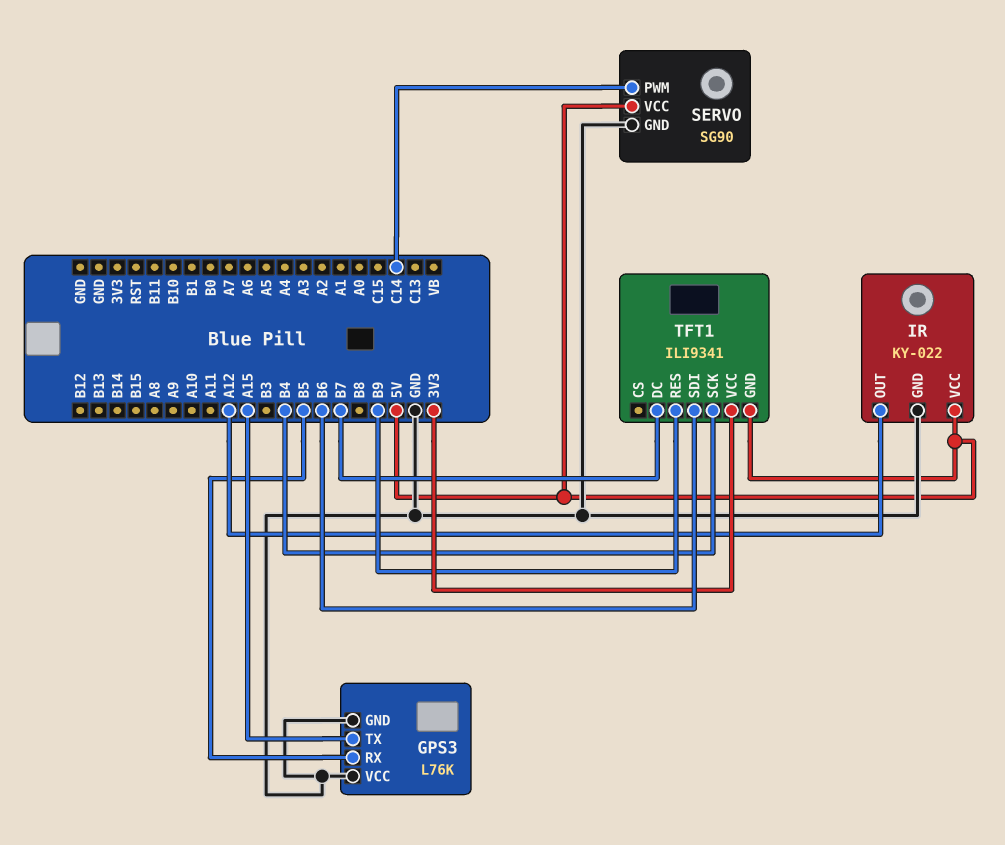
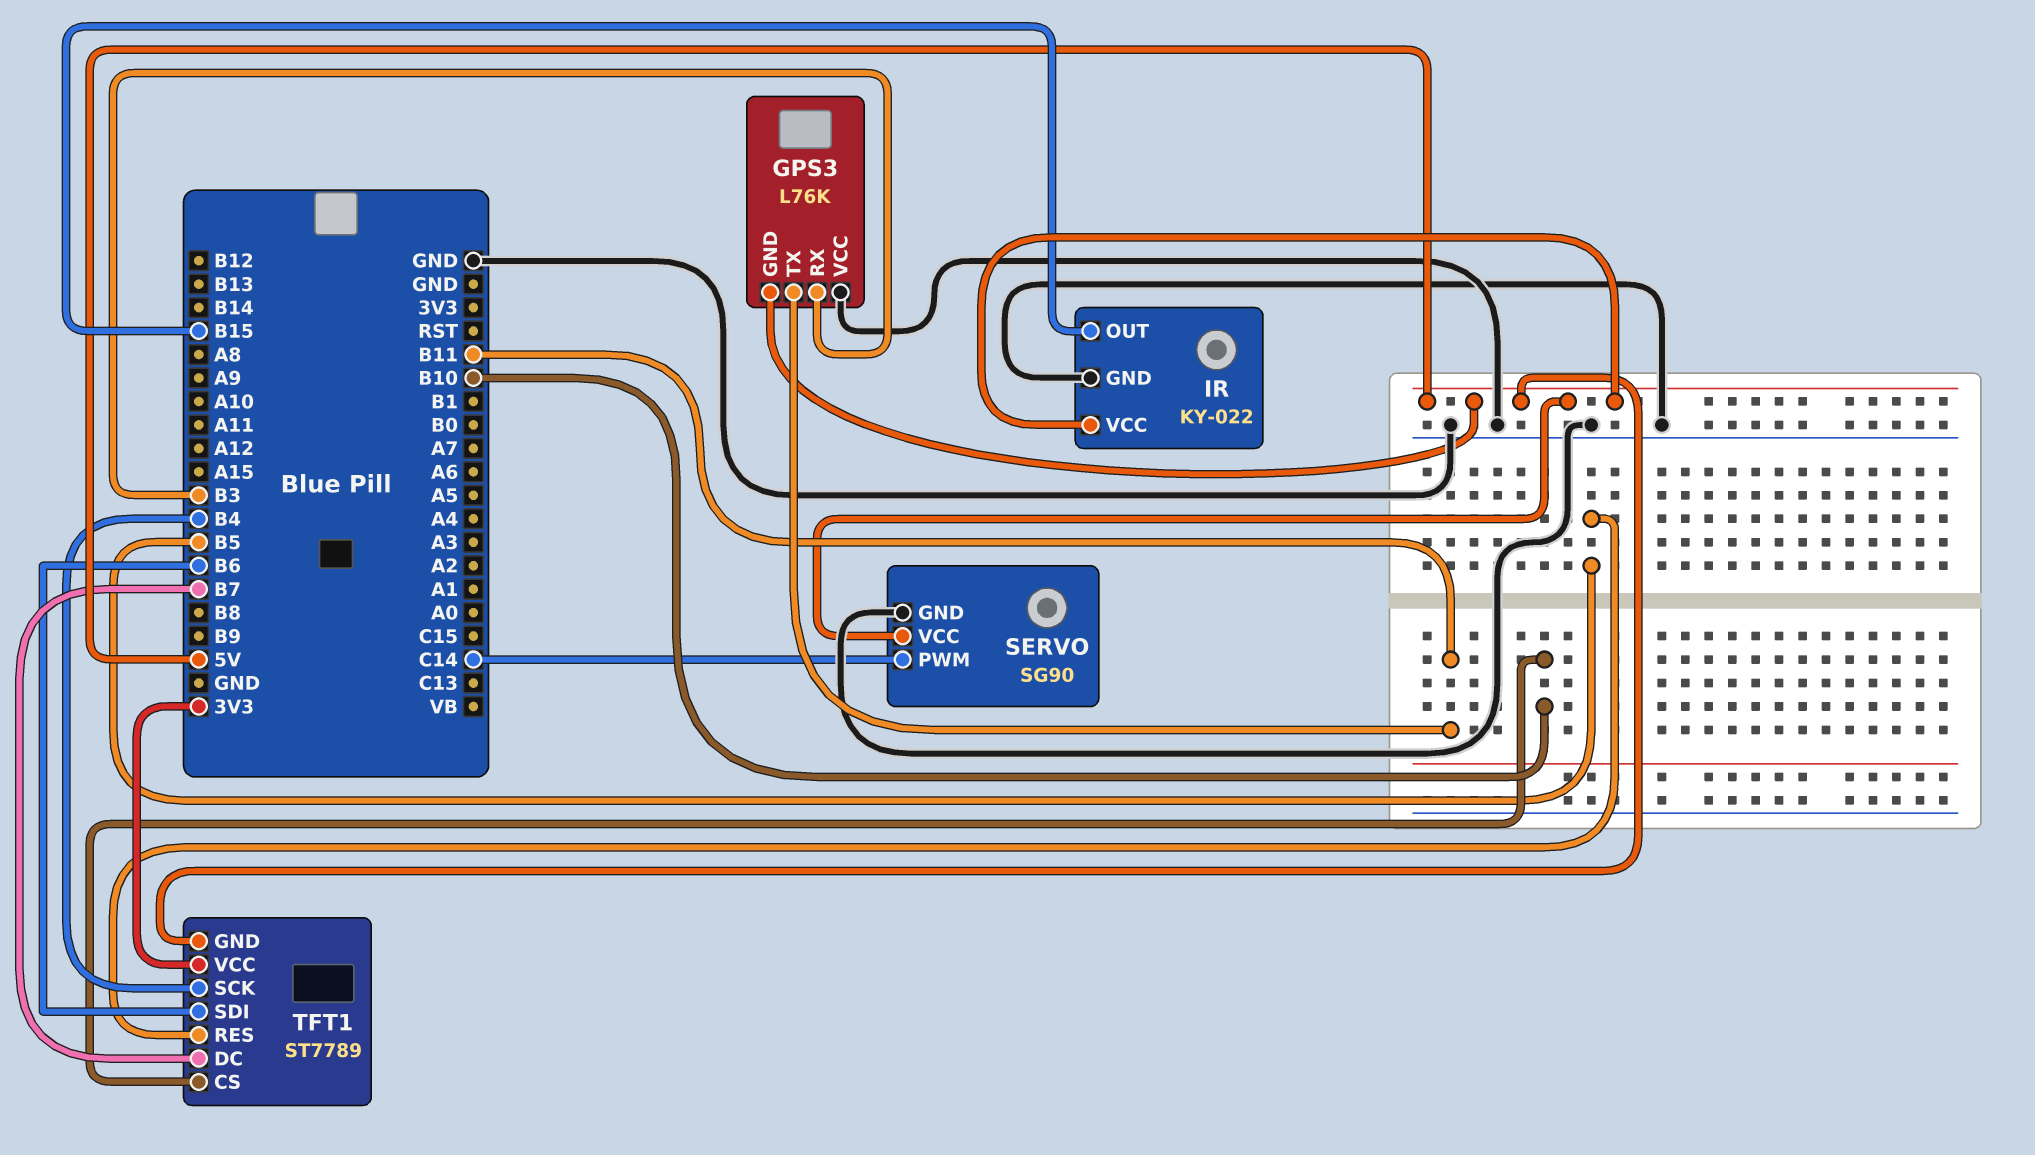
GPS3 pin GND: GND -> 5V
GPS3 pin RX: B5 -> B3
GPS3 pin TX: A15 -> B11
IR pin OUT: A12 -> B15
TFT1: ILI9341 -> ST7789
TFT1 pin CS: none -> B10
TFT1 pin RES: B9 -> B5

